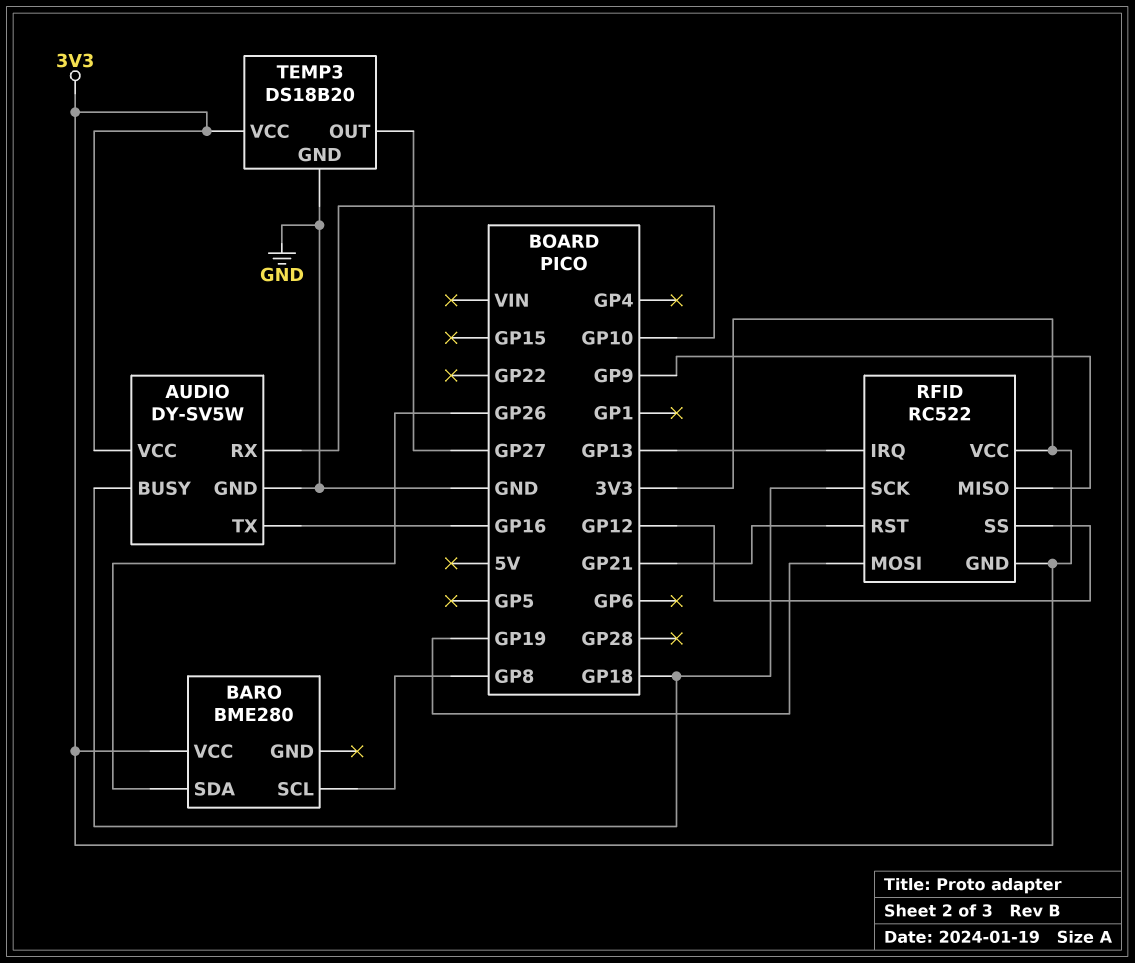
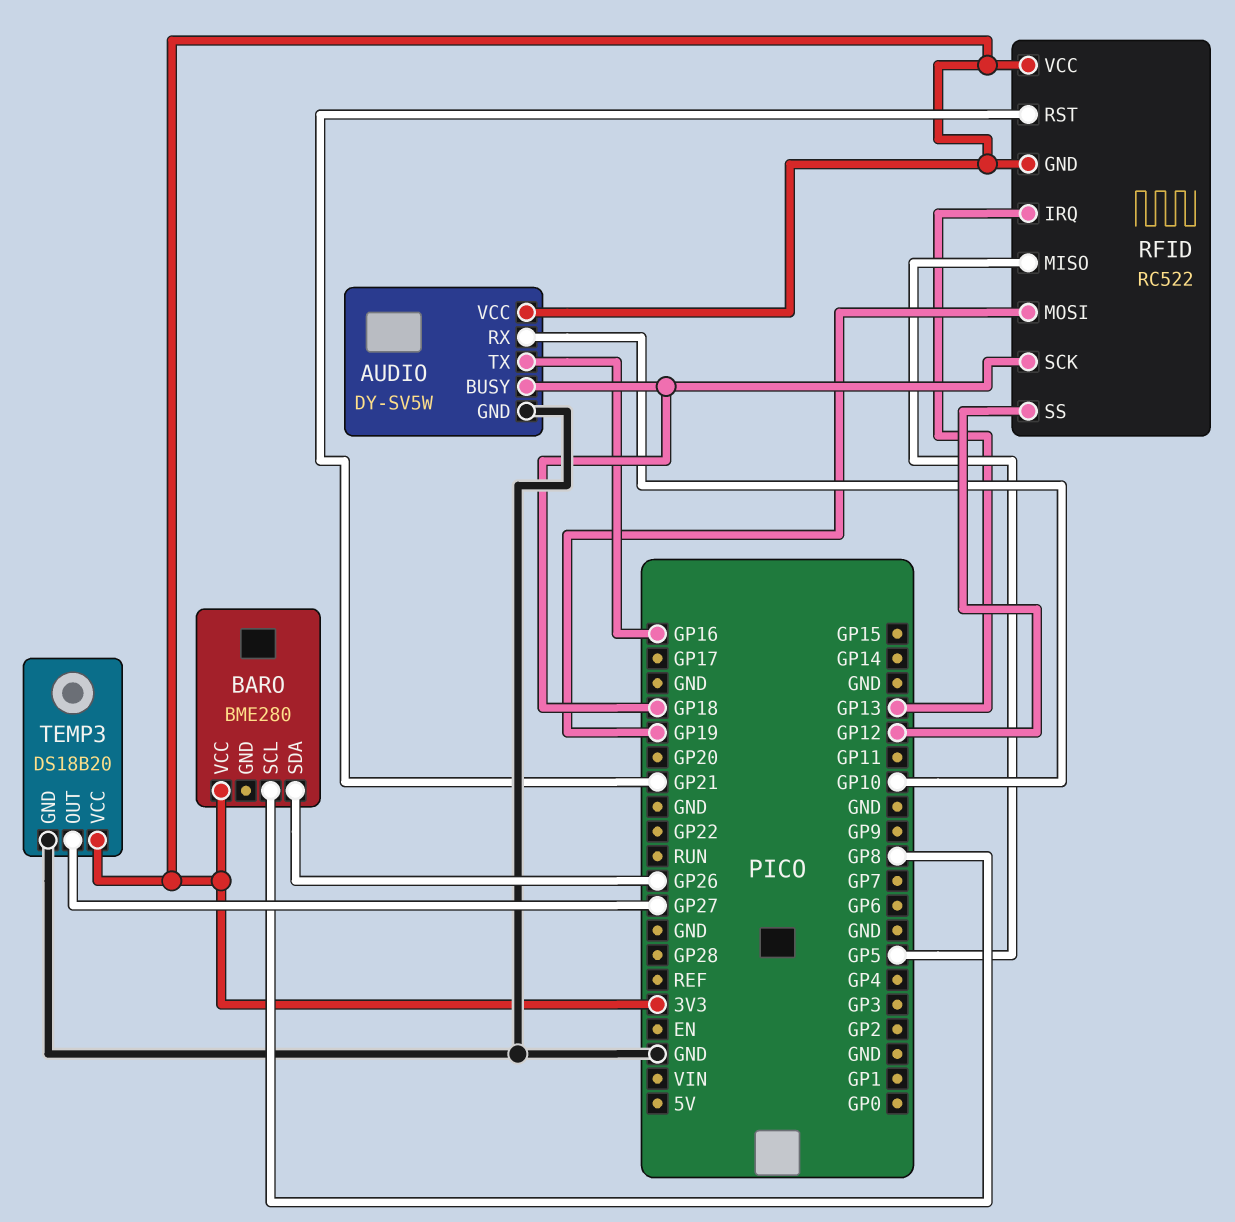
RFID pin MISO: GP9 -> GP5

